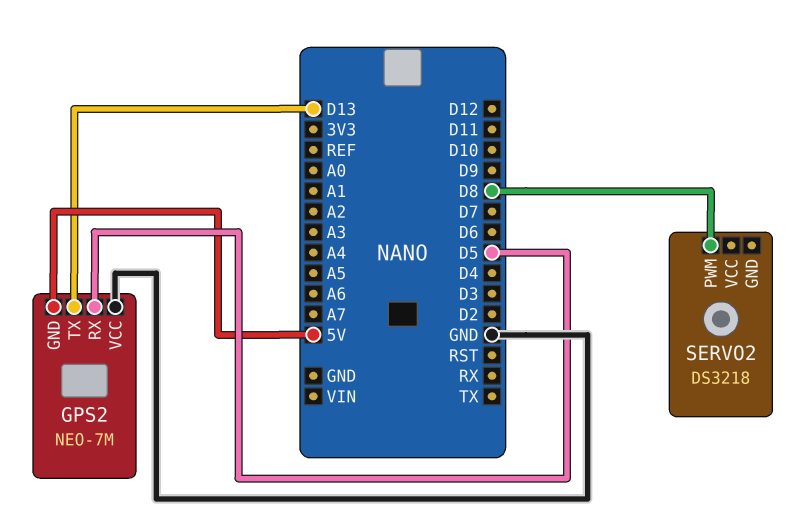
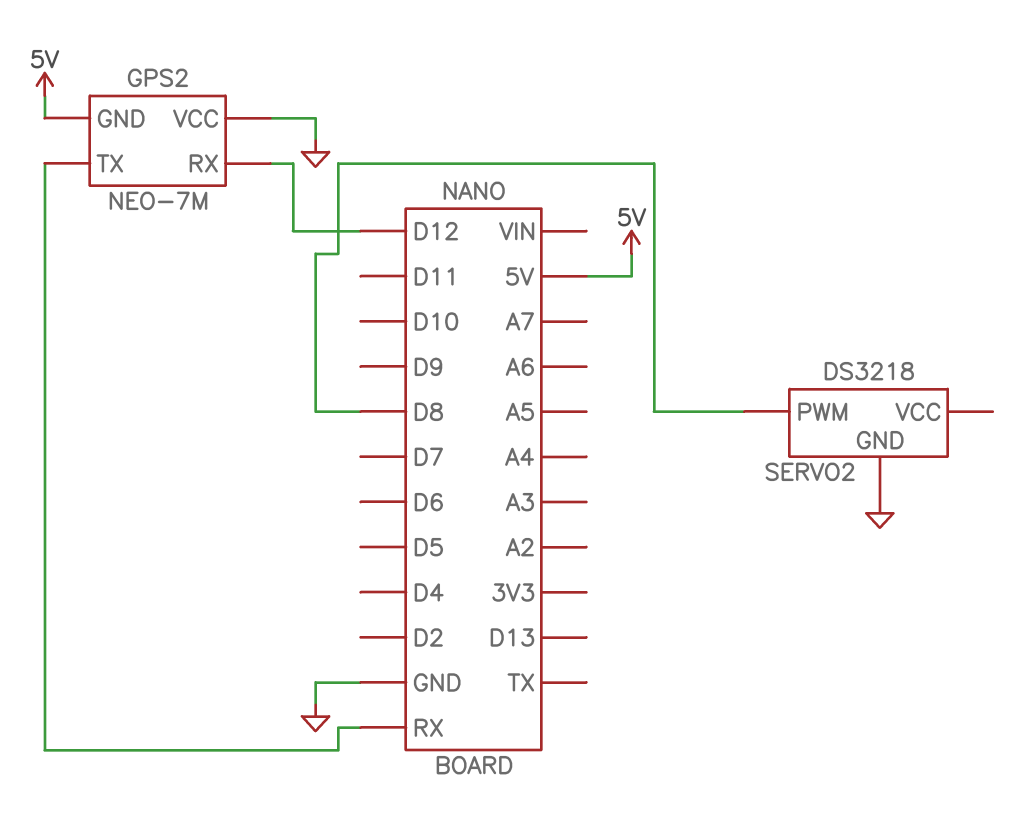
GPS2 pin RX: D5 -> D12
GPS2 pin TX: D13 -> RX
SERVO2 pin GND: none -> GND

